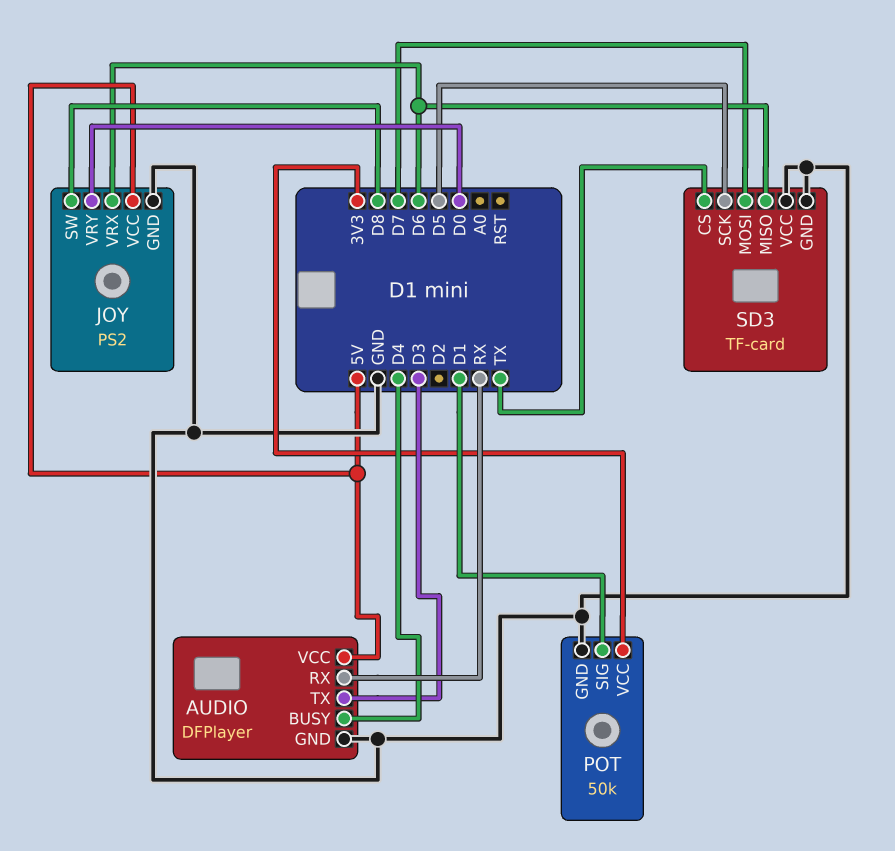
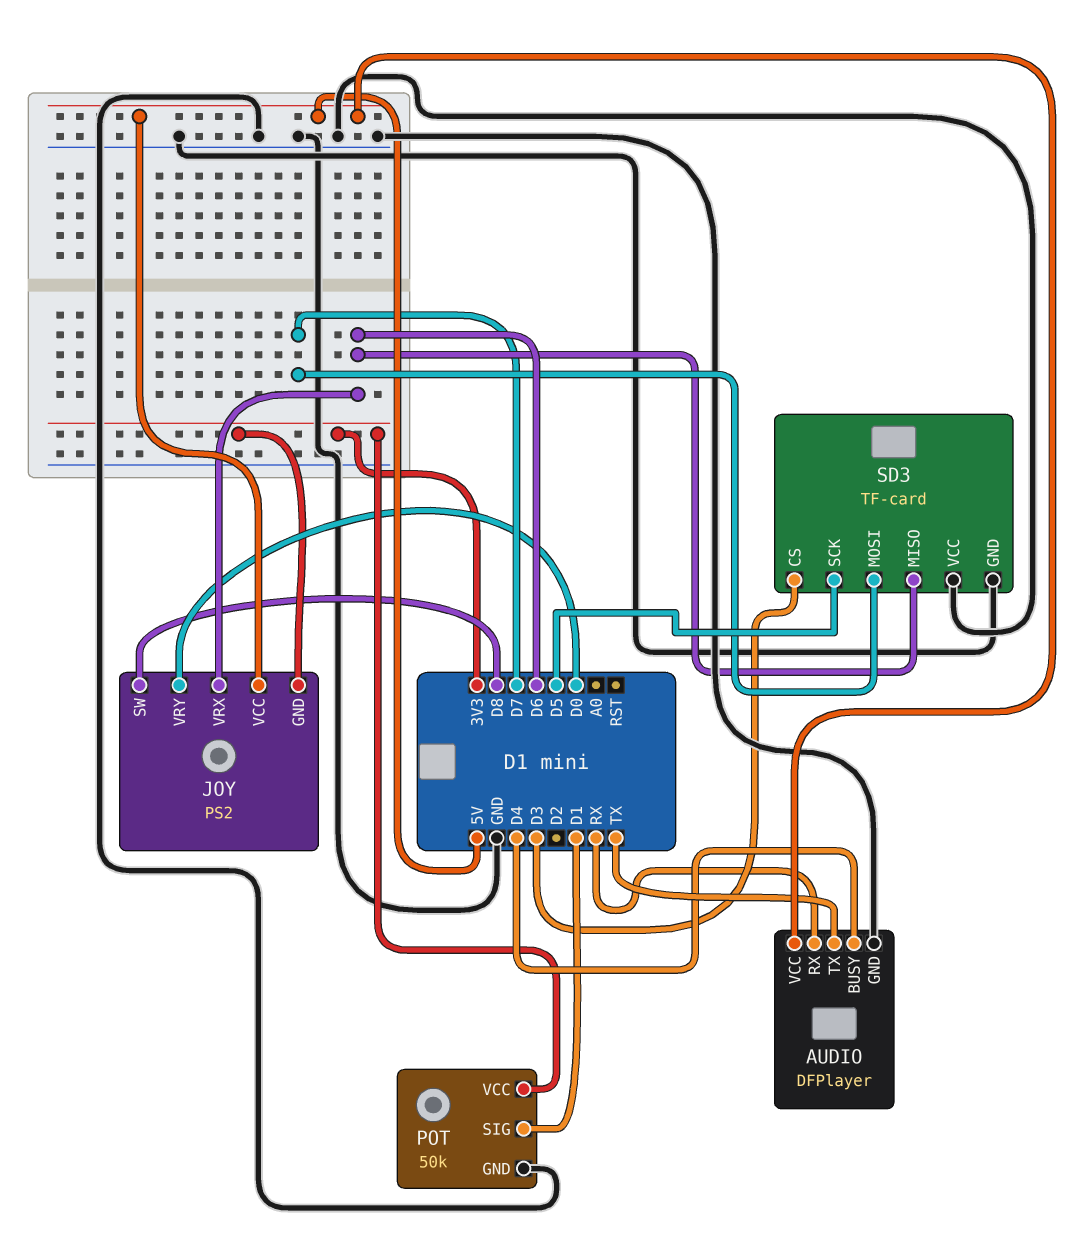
AUDIO pin TX: D3 -> TX
JOY pin GND: GND -> 3V3
SD3 pin CS: TX -> D3

